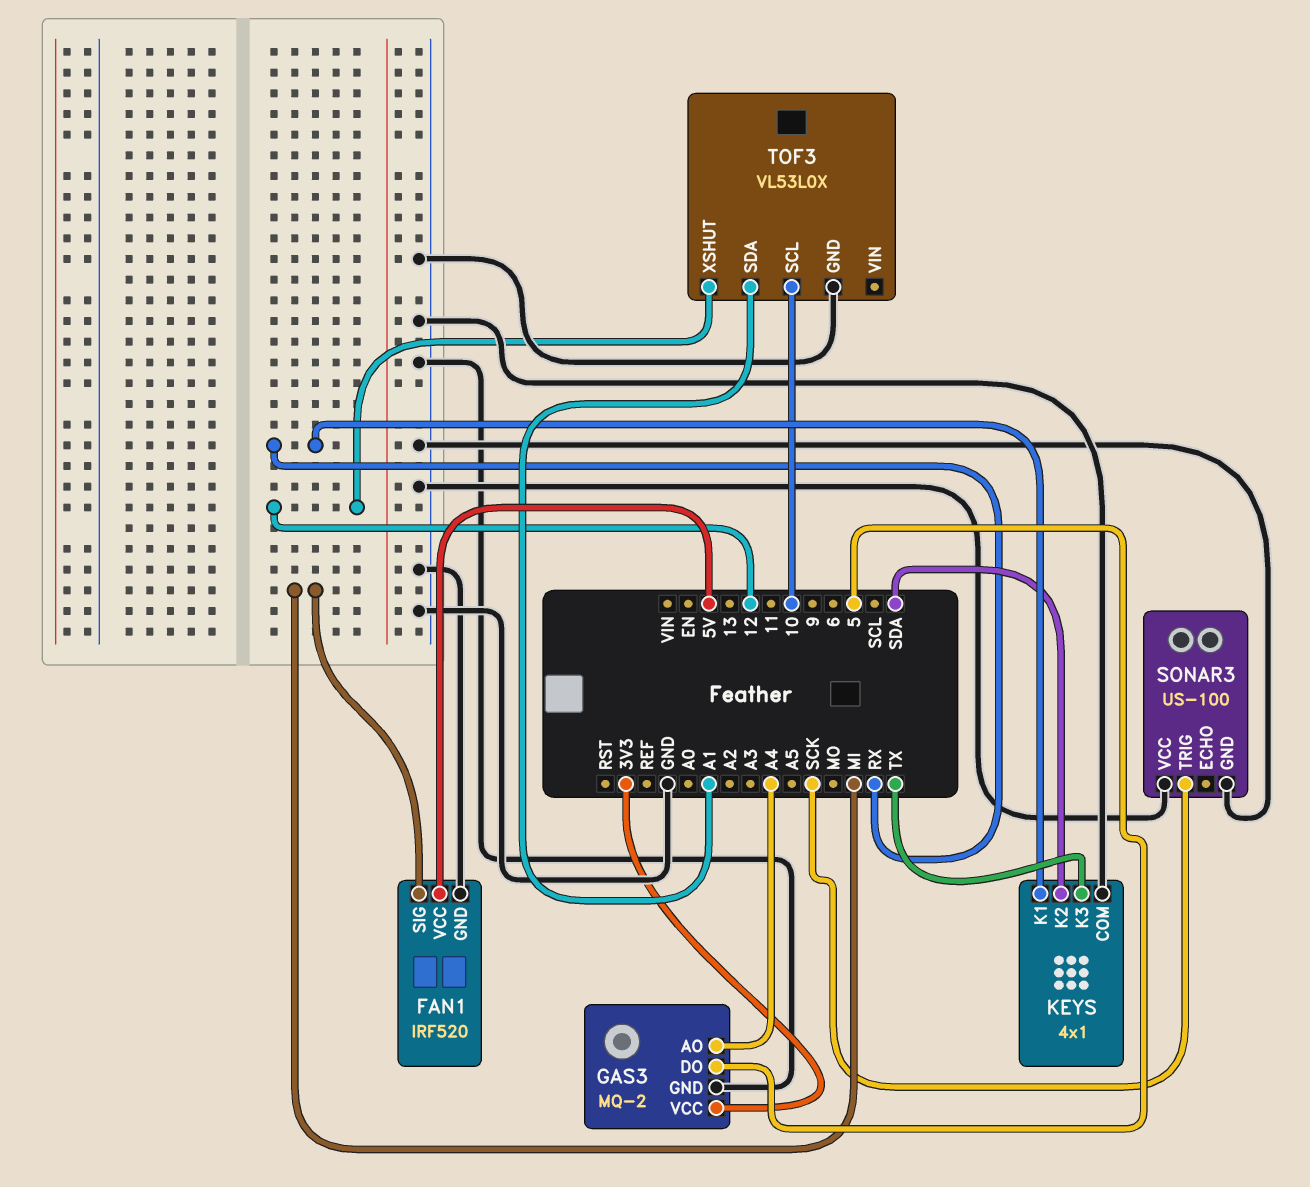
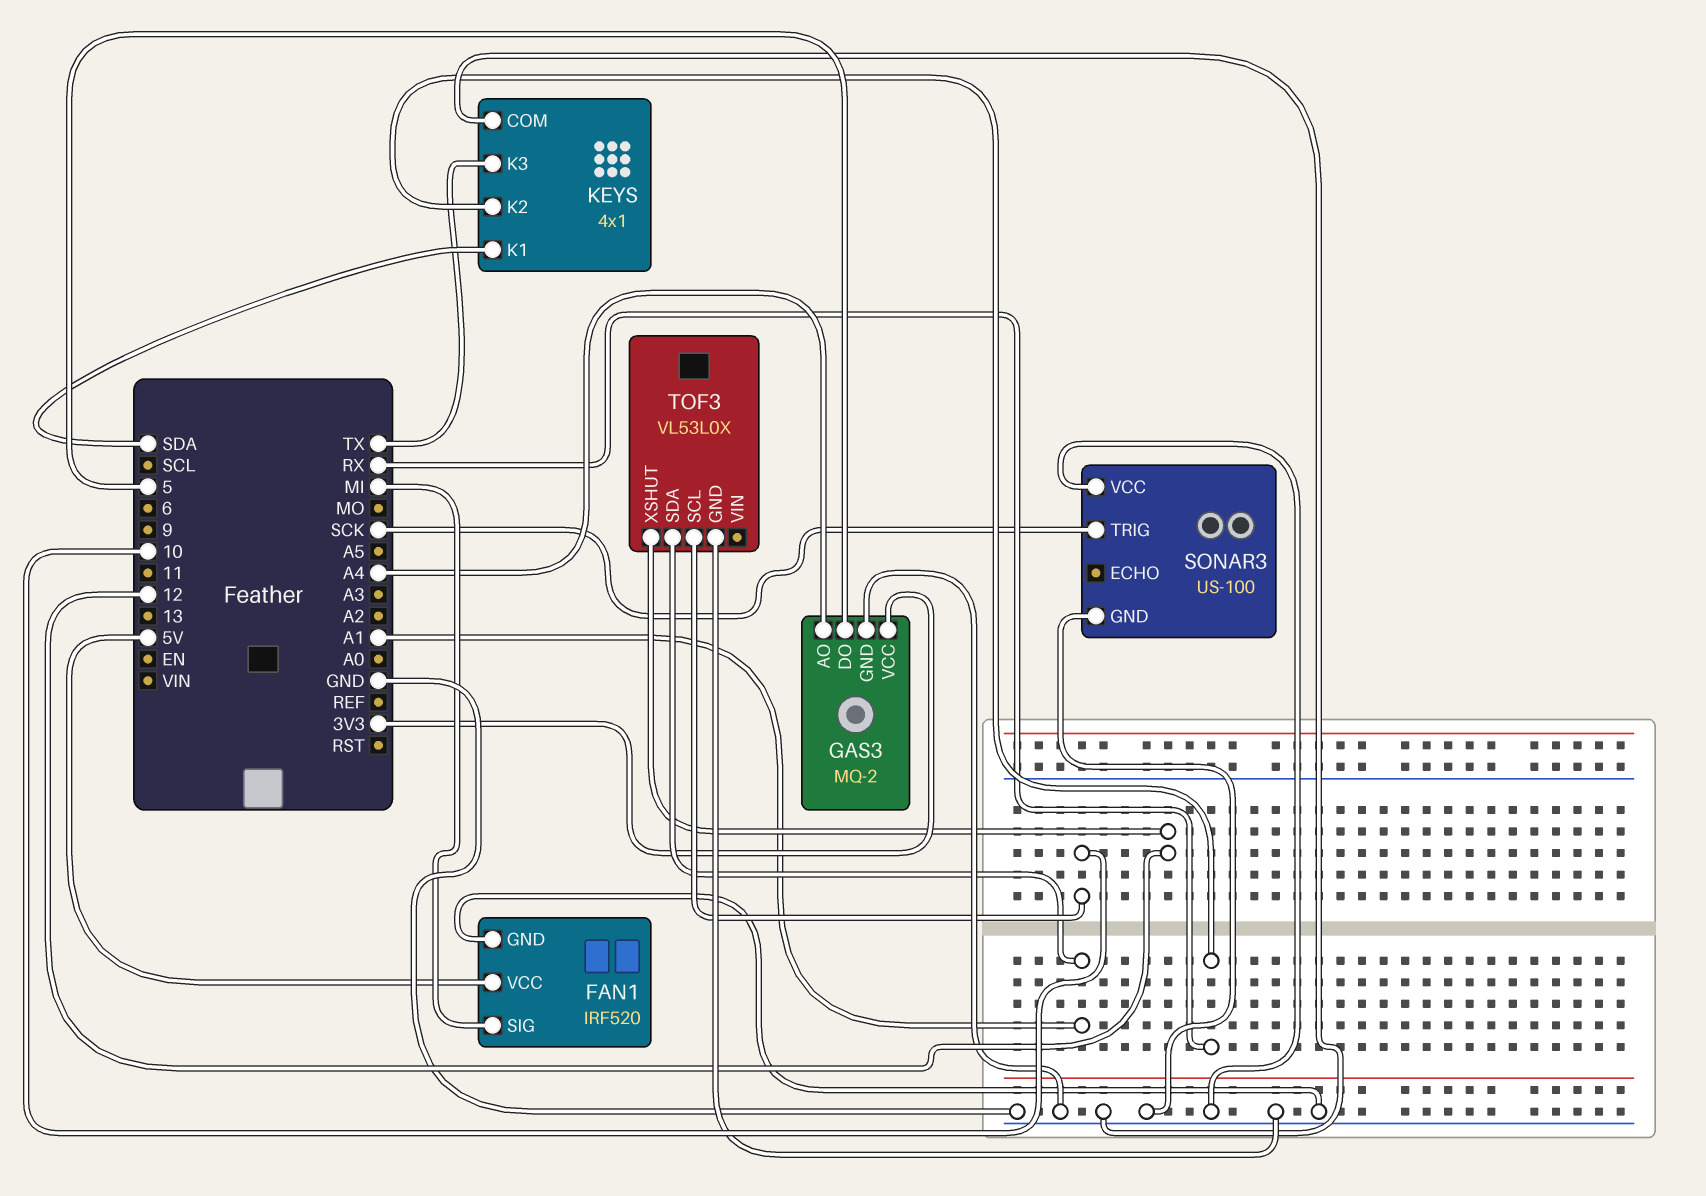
KEYS pin K1: RX -> SDA
KEYS pin K2: SDA -> RX

